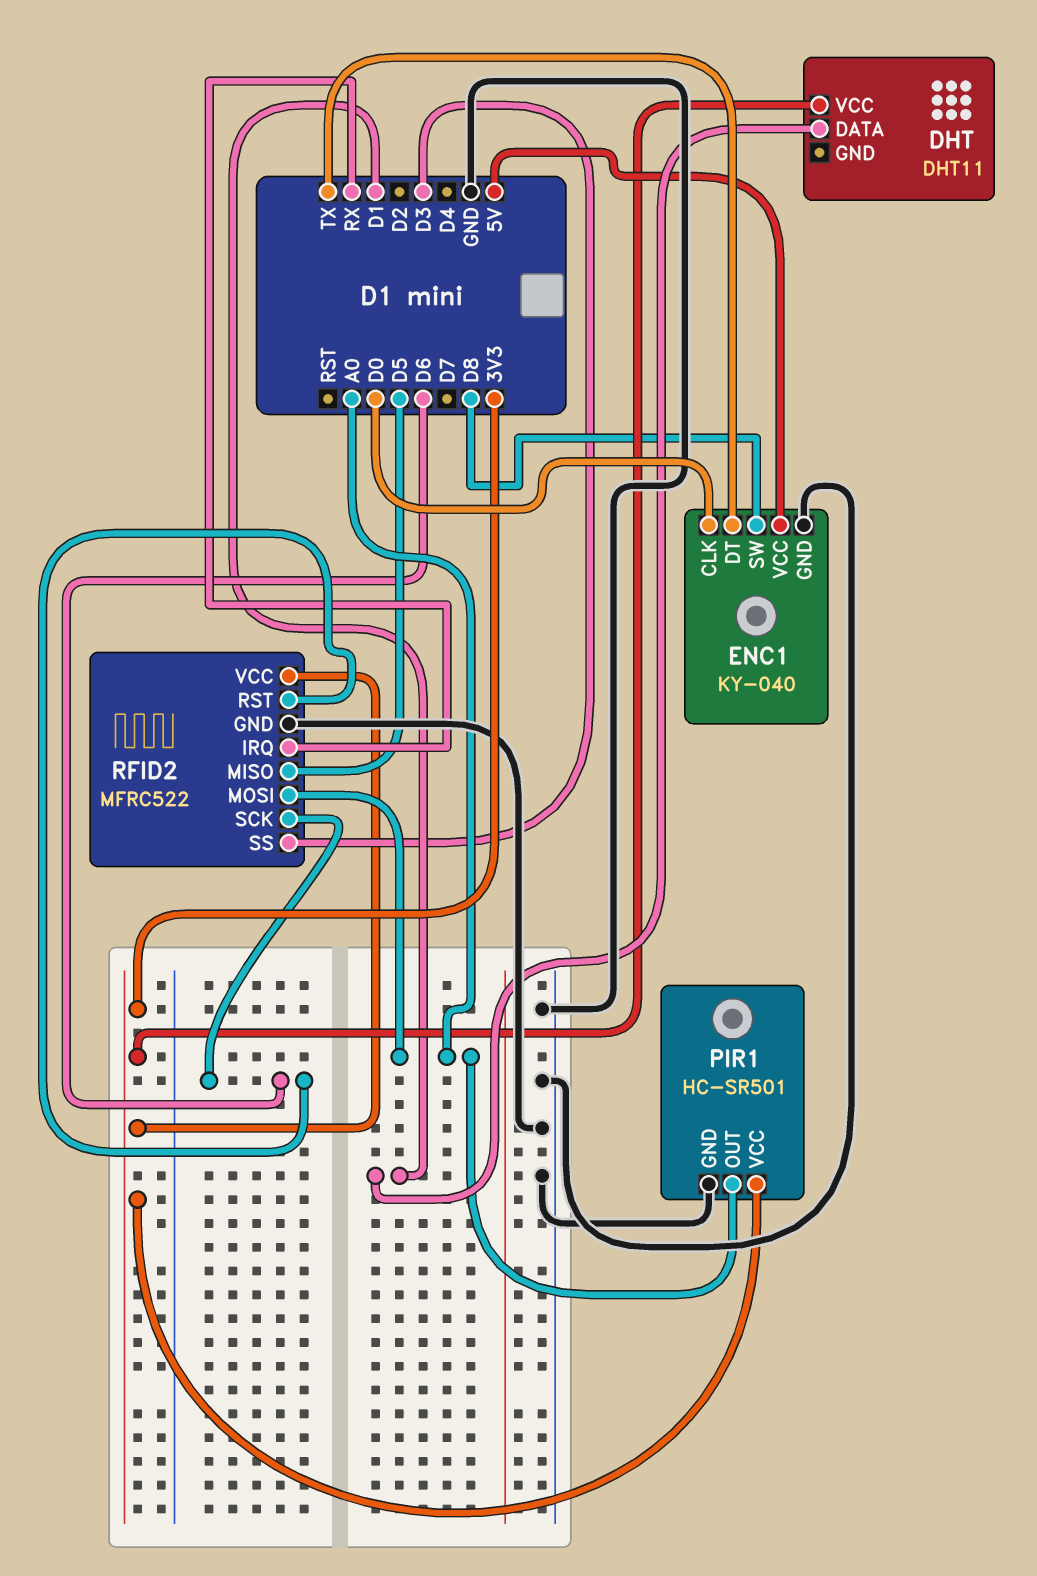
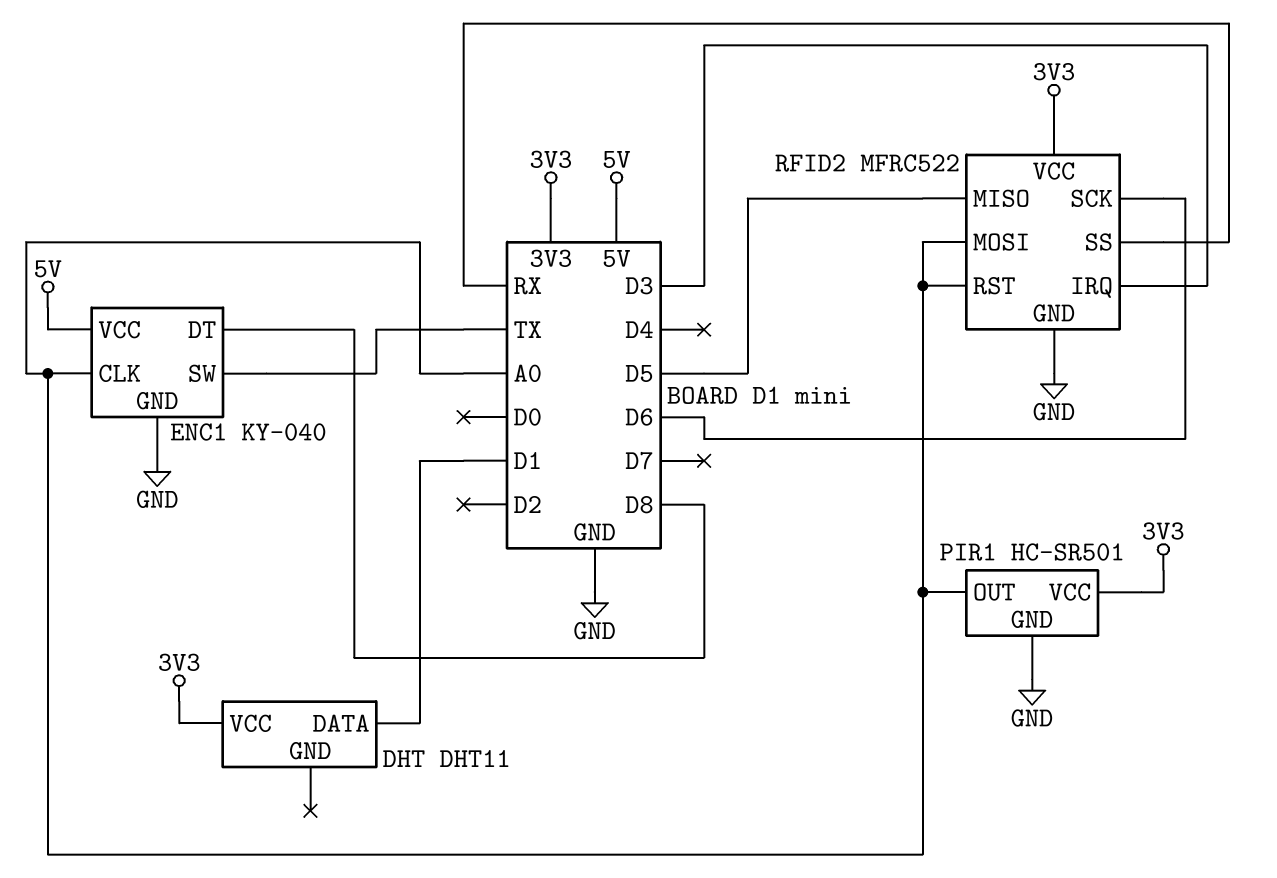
ENC1 pin CLK: D0 -> A0
ENC1 pin DT: TX -> D8
ENC1 pin SW: D8 -> TX
RFID2 pin IRQ: RX -> D3
RFID2 pin RST: D6 -> A0
RFID2 pin SS: D3 -> RX

